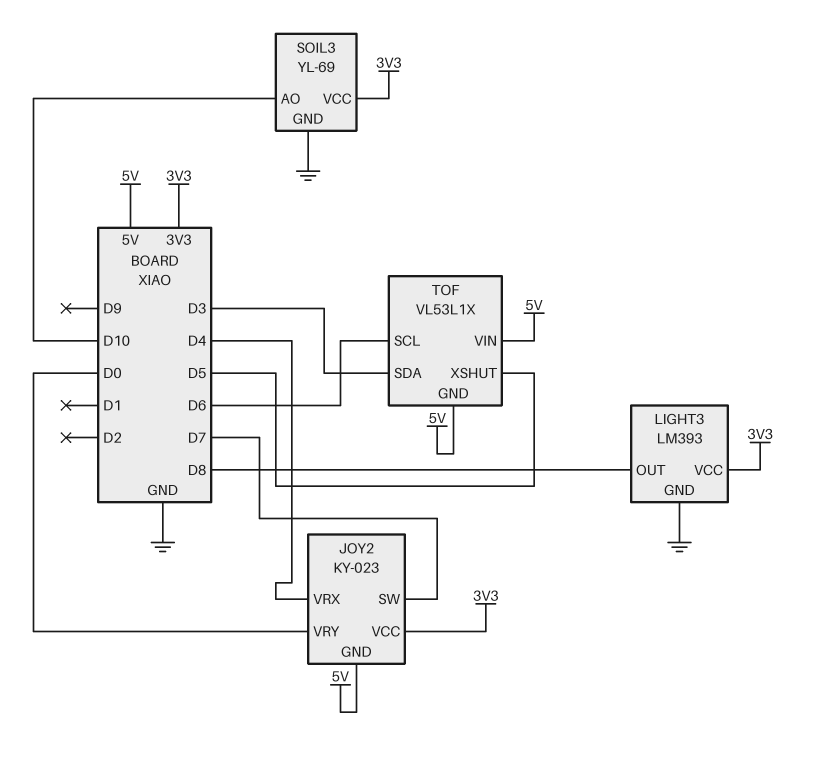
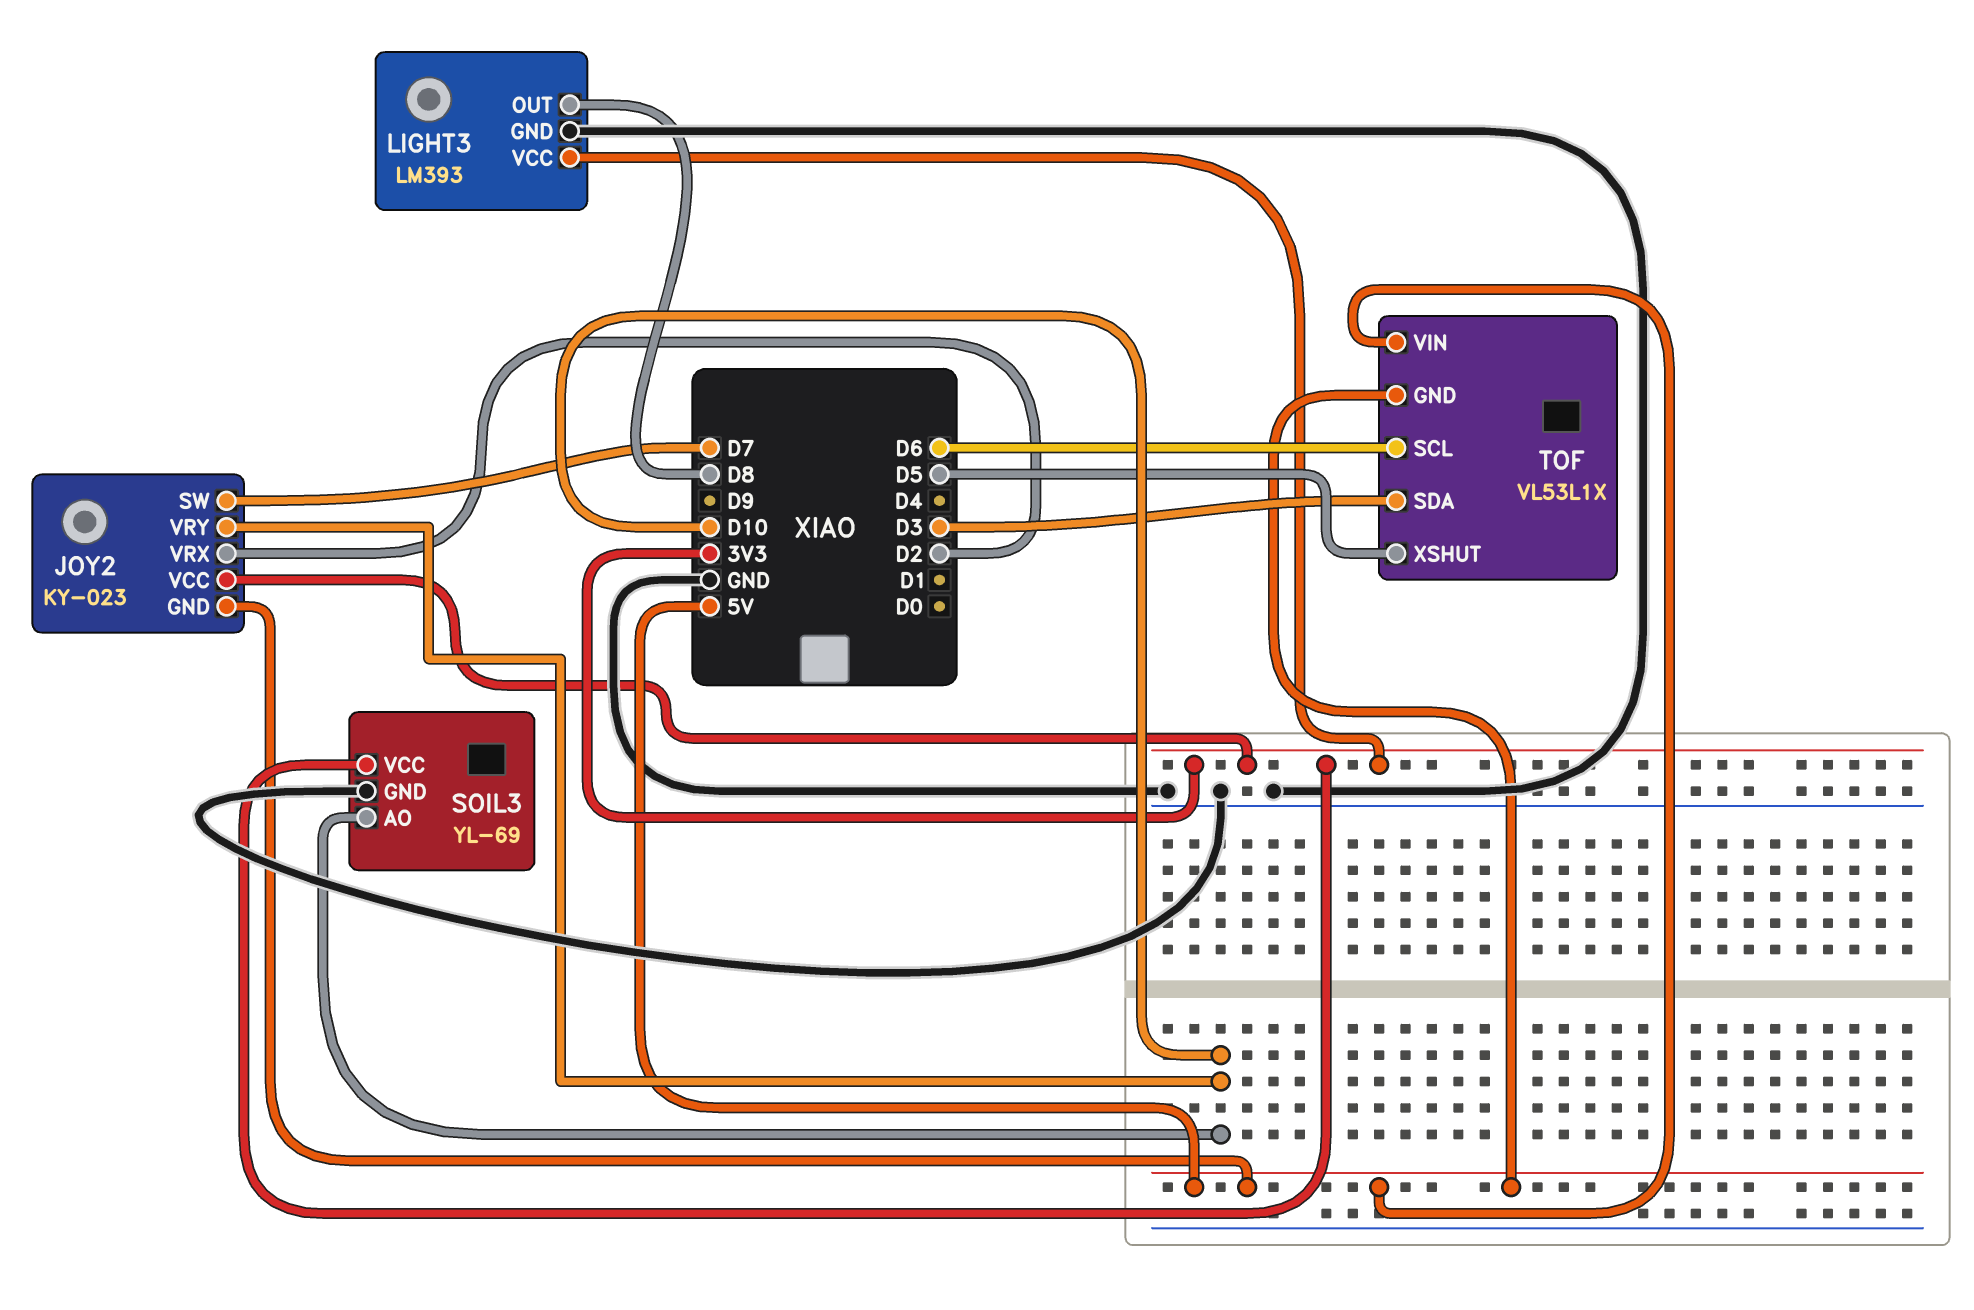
JOY2 pin VRX: D4 -> D2
JOY2 pin VRY: D0 -> D10

